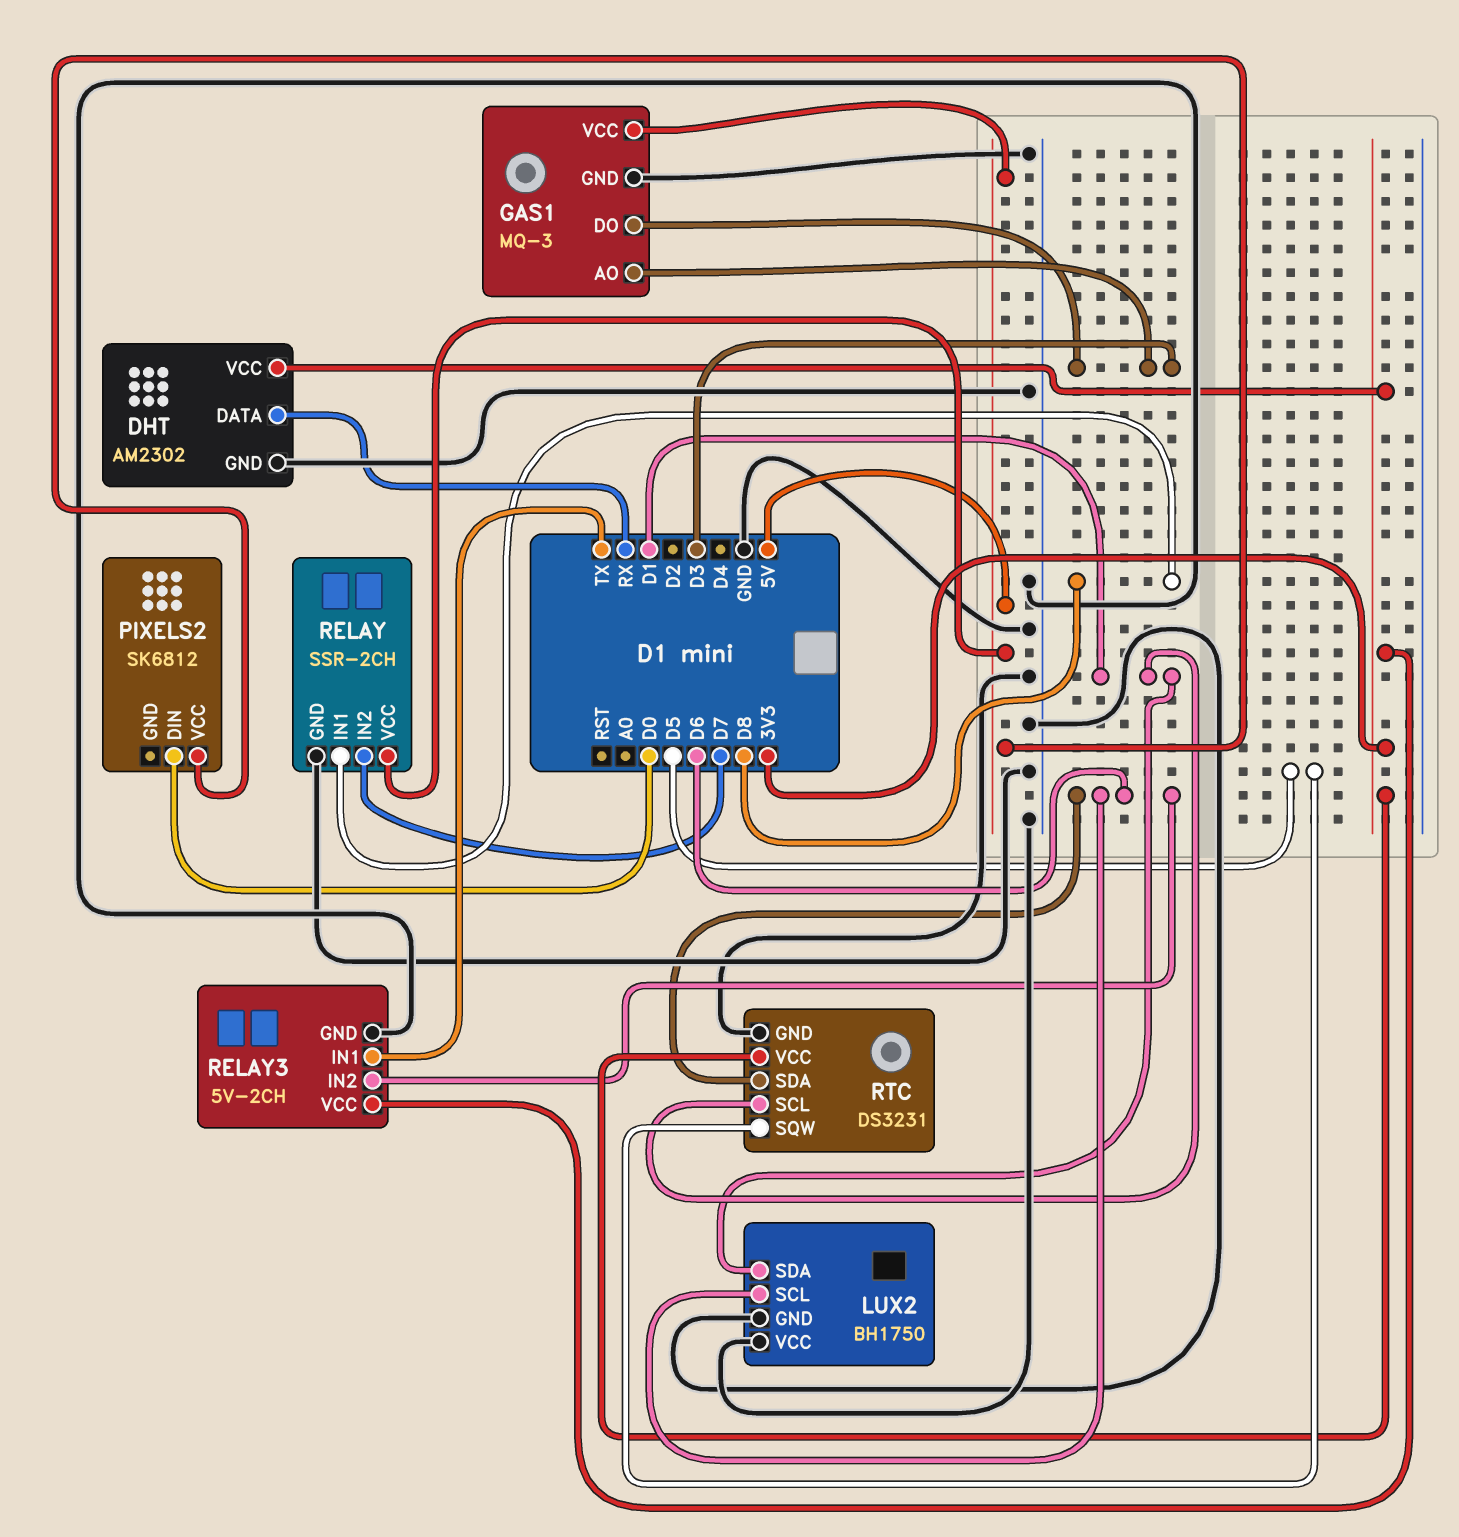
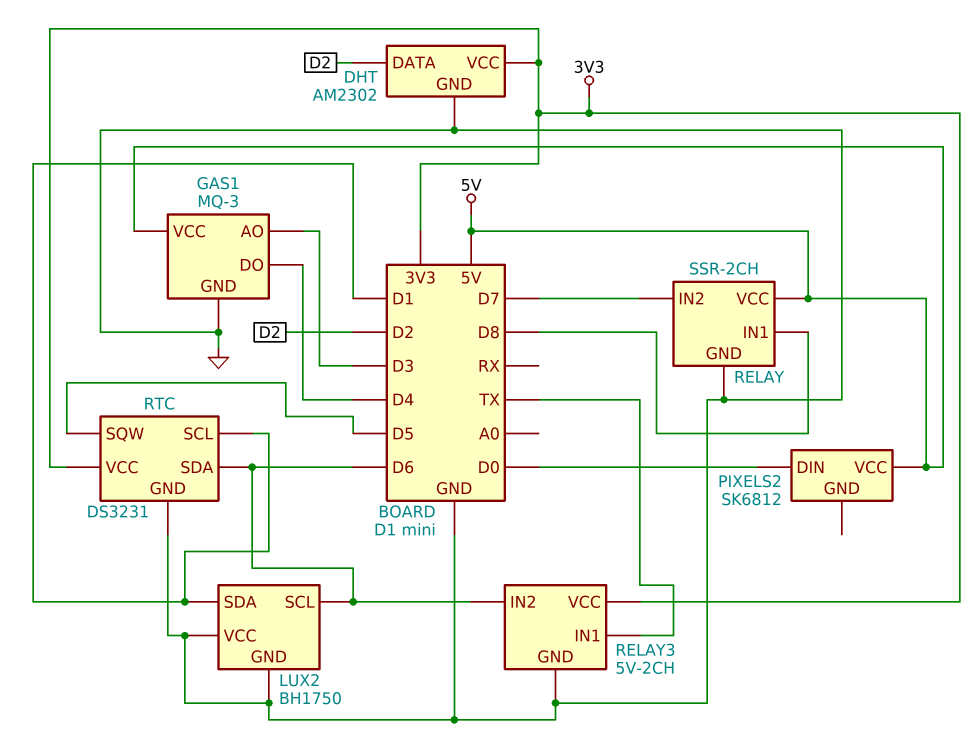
DHT pin DATA: RX -> D2
GAS1 pin DO: D3 -> D4

